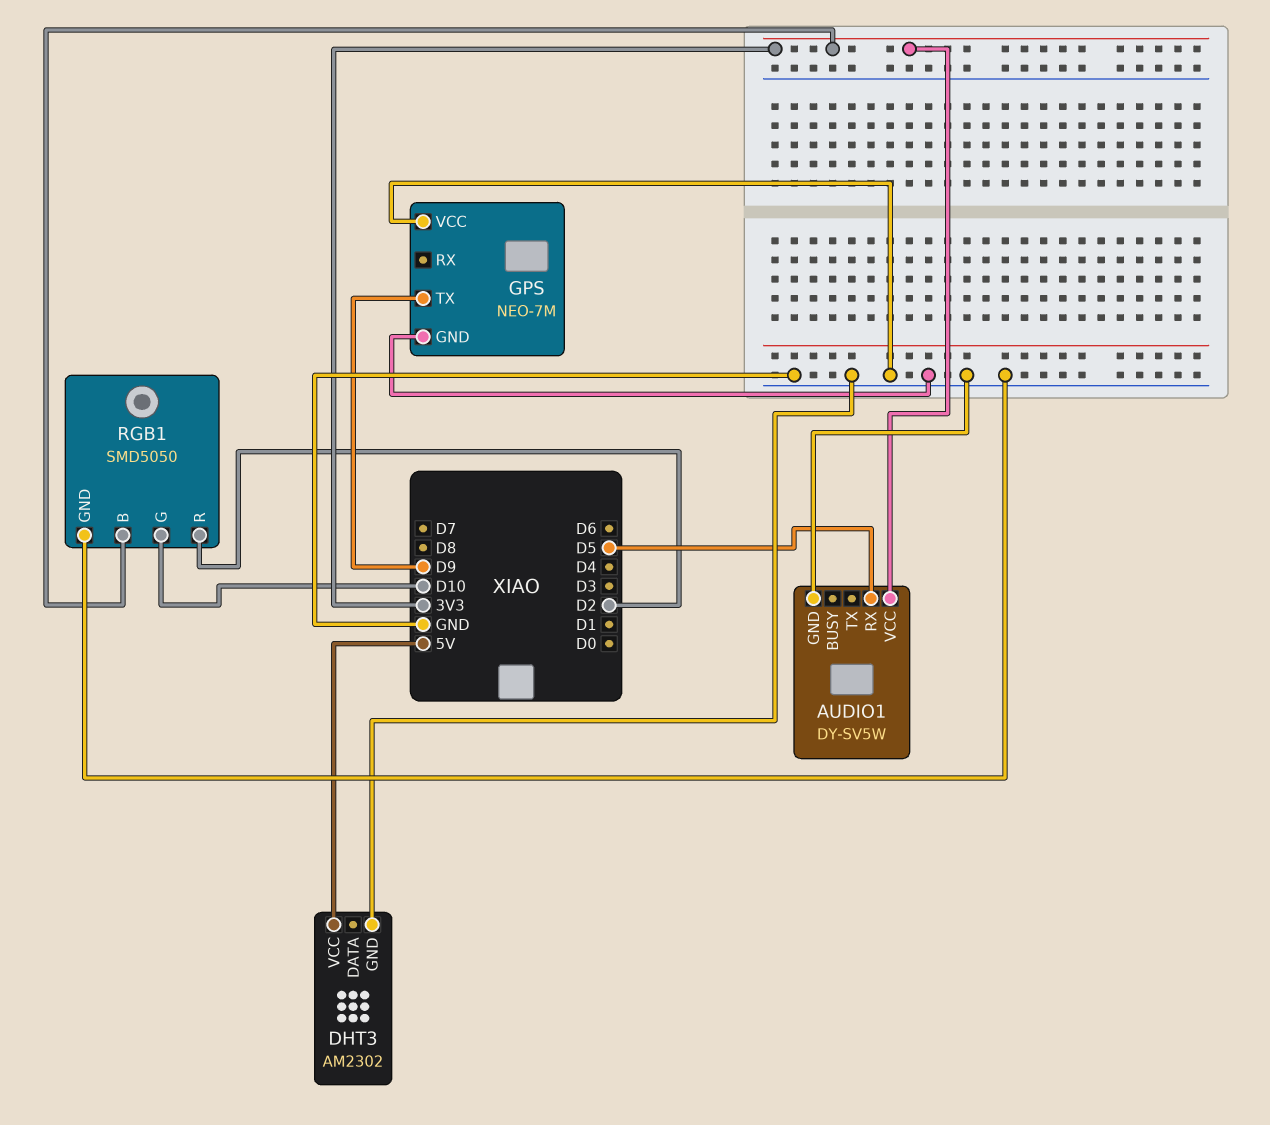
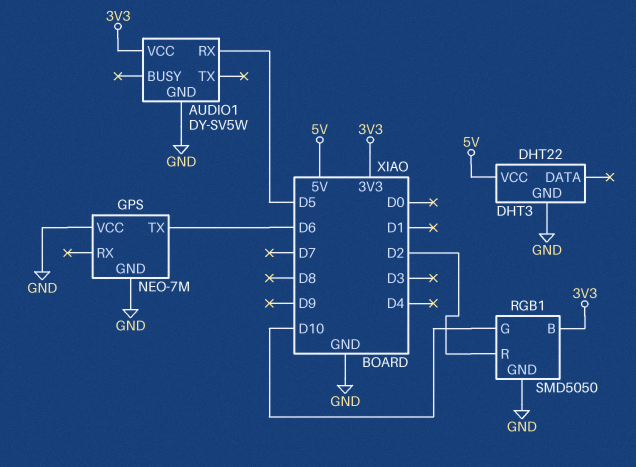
DHT3: AM2302 -> DHT22
GPS pin TX: D9 -> D6

